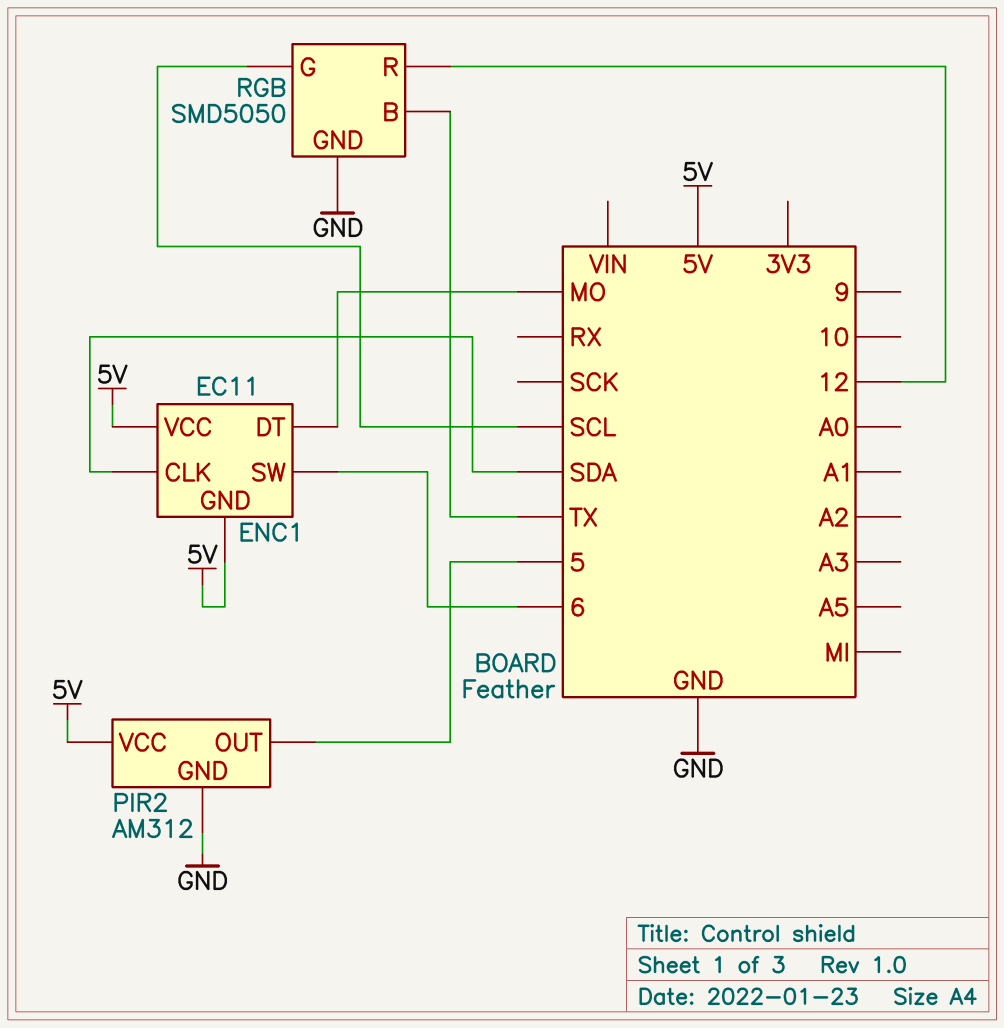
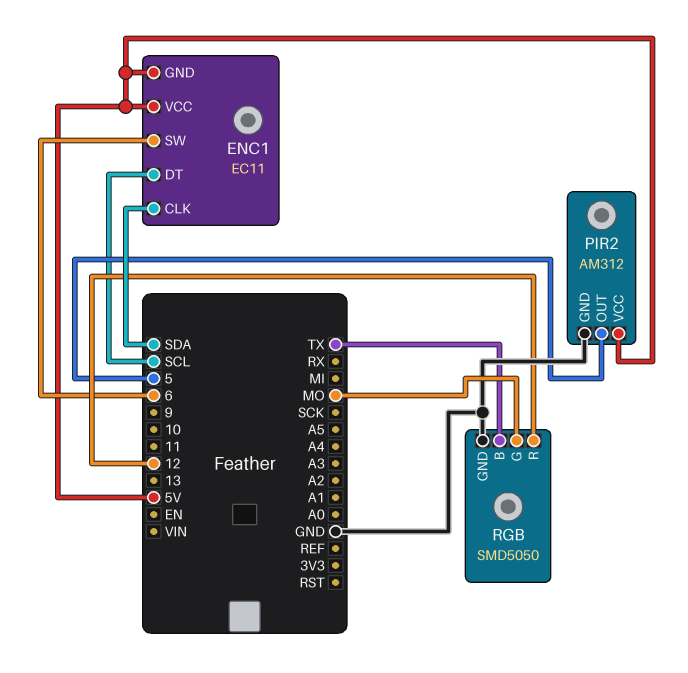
ENC1 pin DT: MO -> SCL
RGB pin G: SCL -> MO

